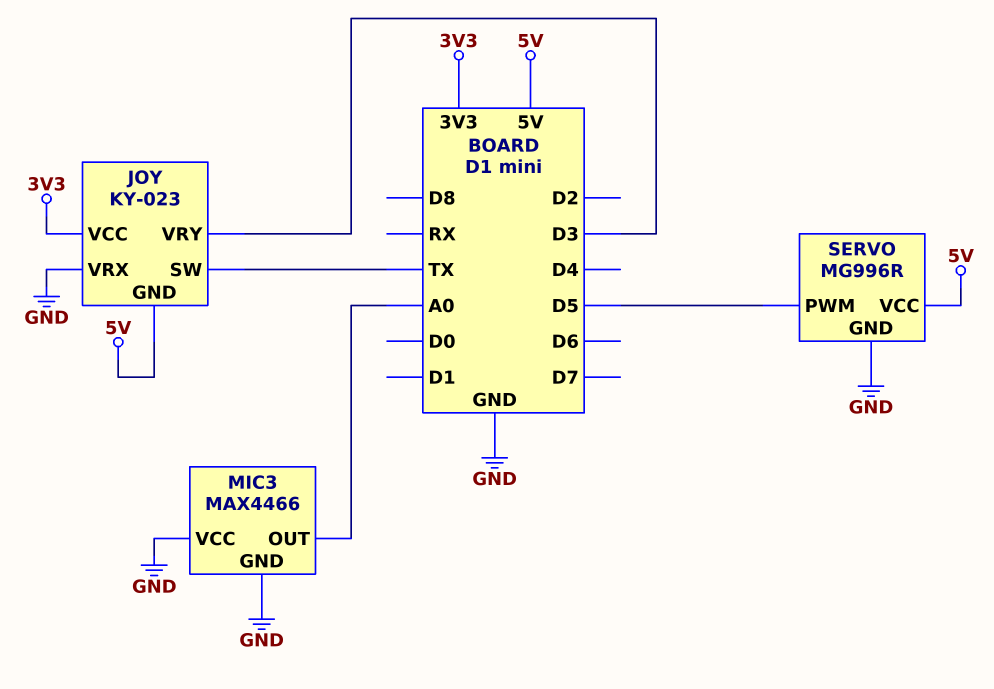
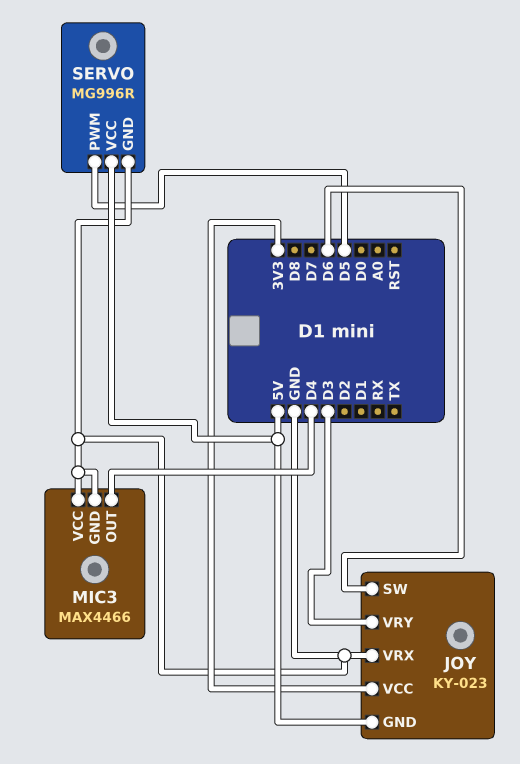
JOY pin SW: TX -> D6
MIC3 pin OUT: A0 -> D4

